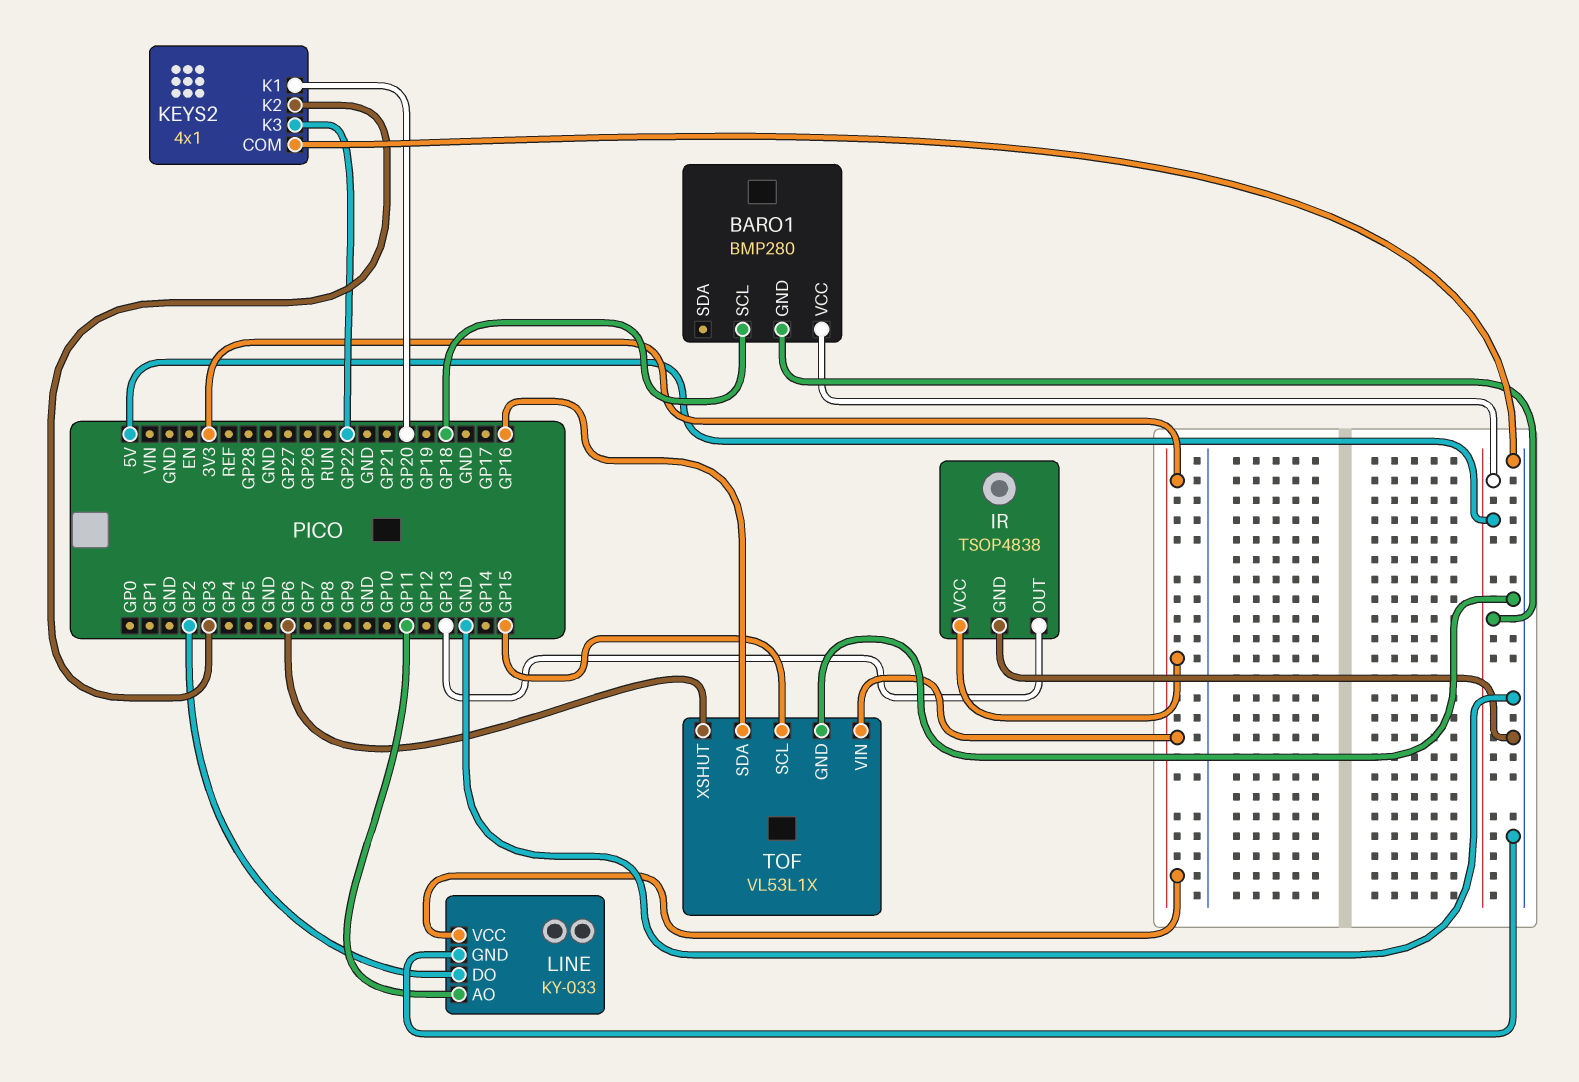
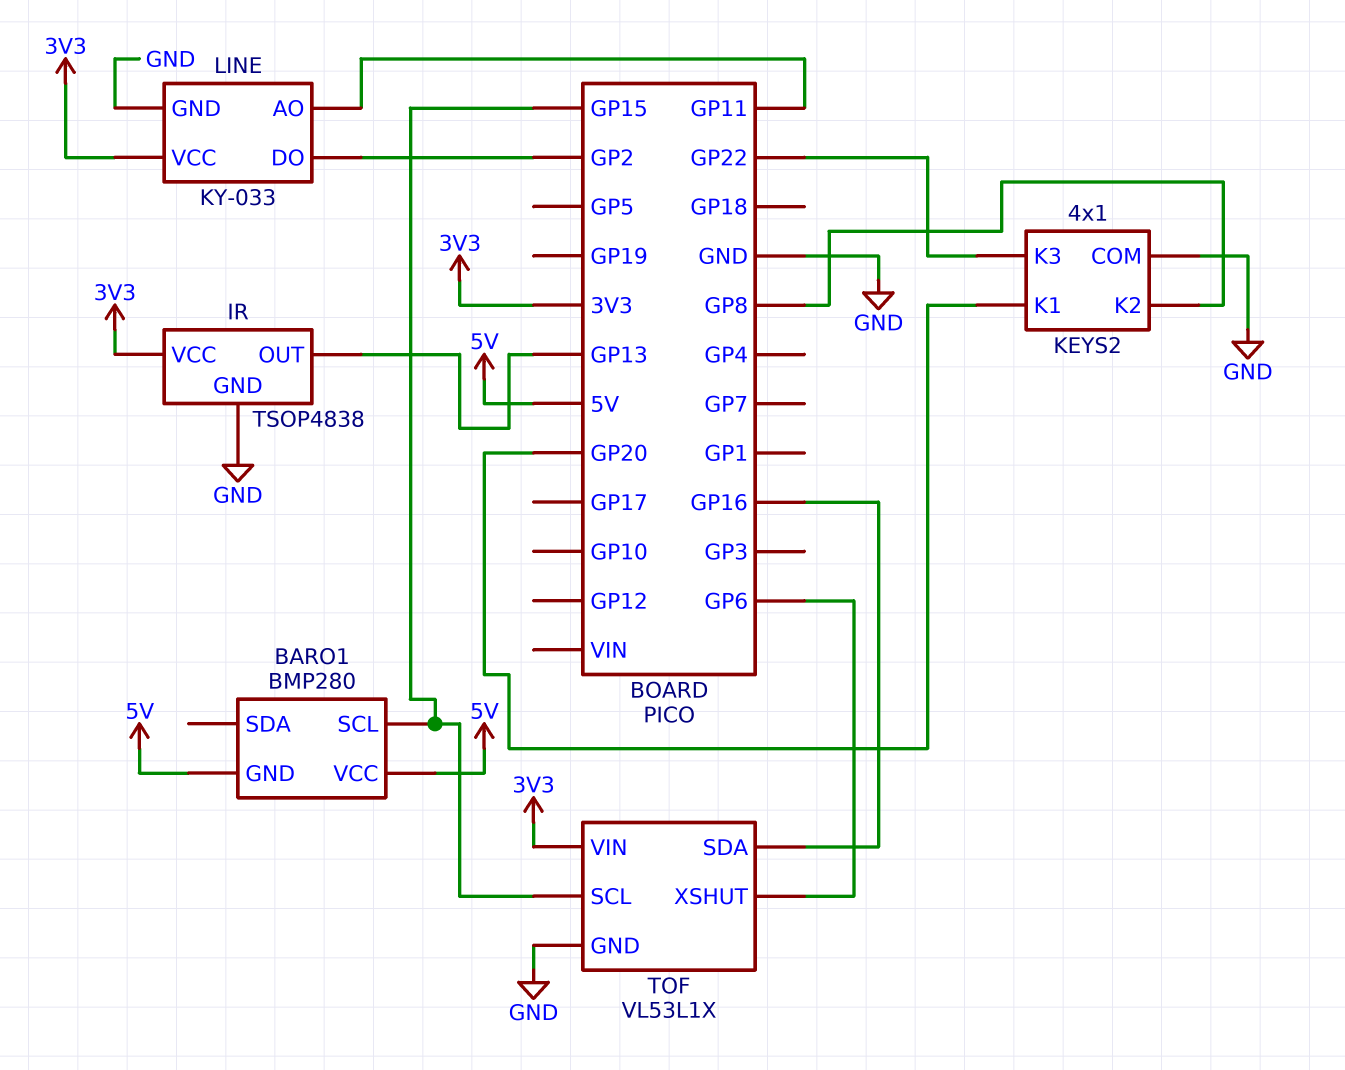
BARO1 pin SCL: GP18 -> GP15
KEYS2 pin K2: GP3 -> GP8

